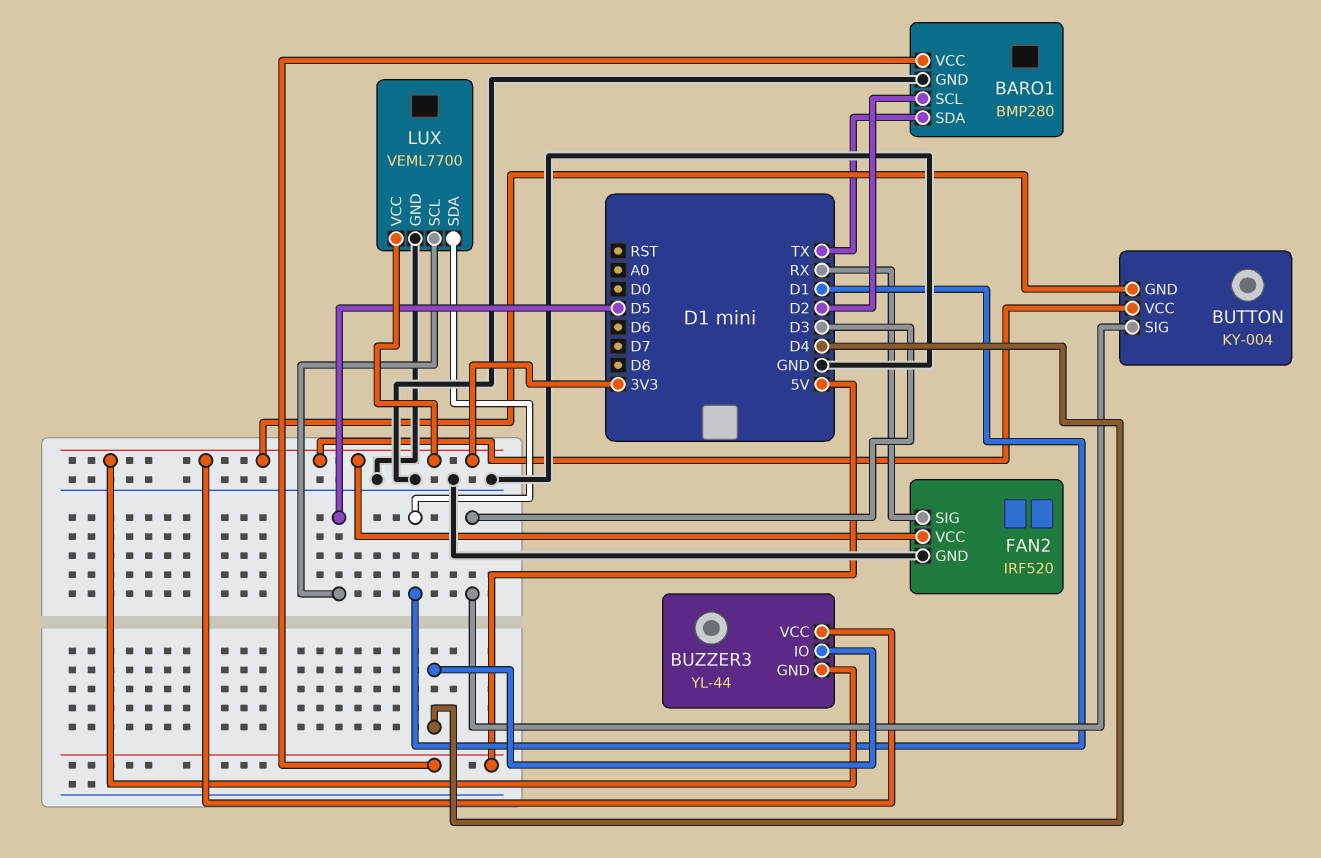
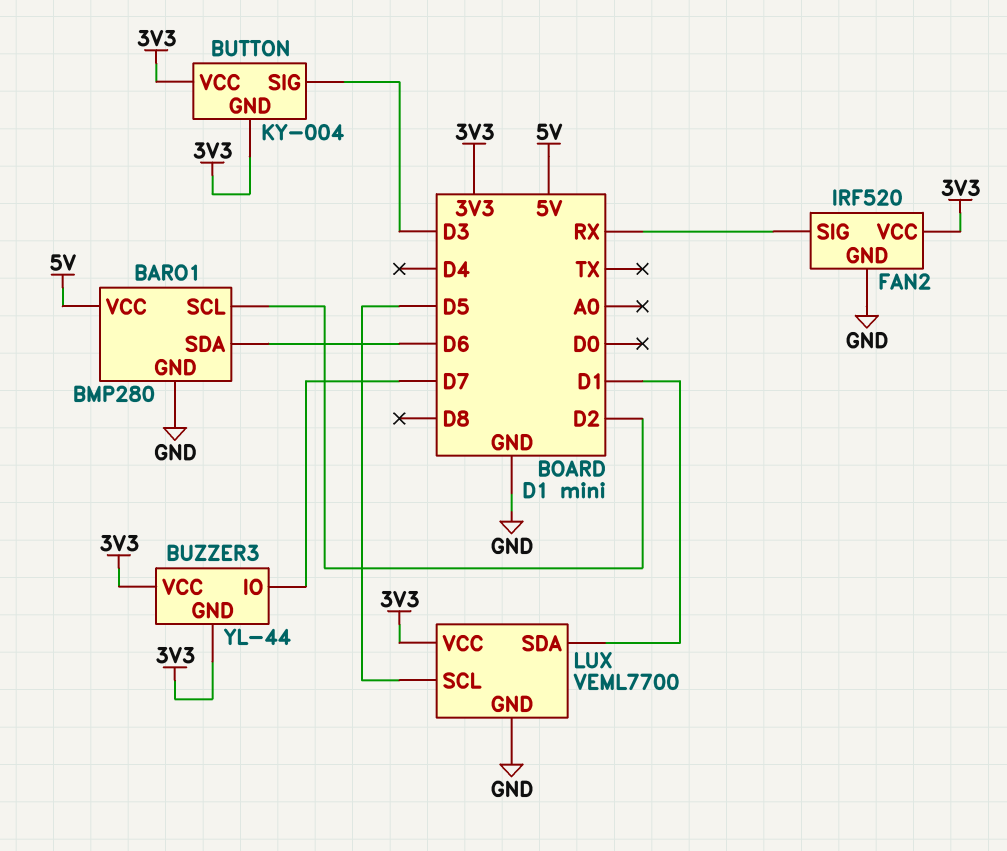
BARO1 pin SDA: TX -> D6
BUZZER3 pin IO: D4 -> D7

